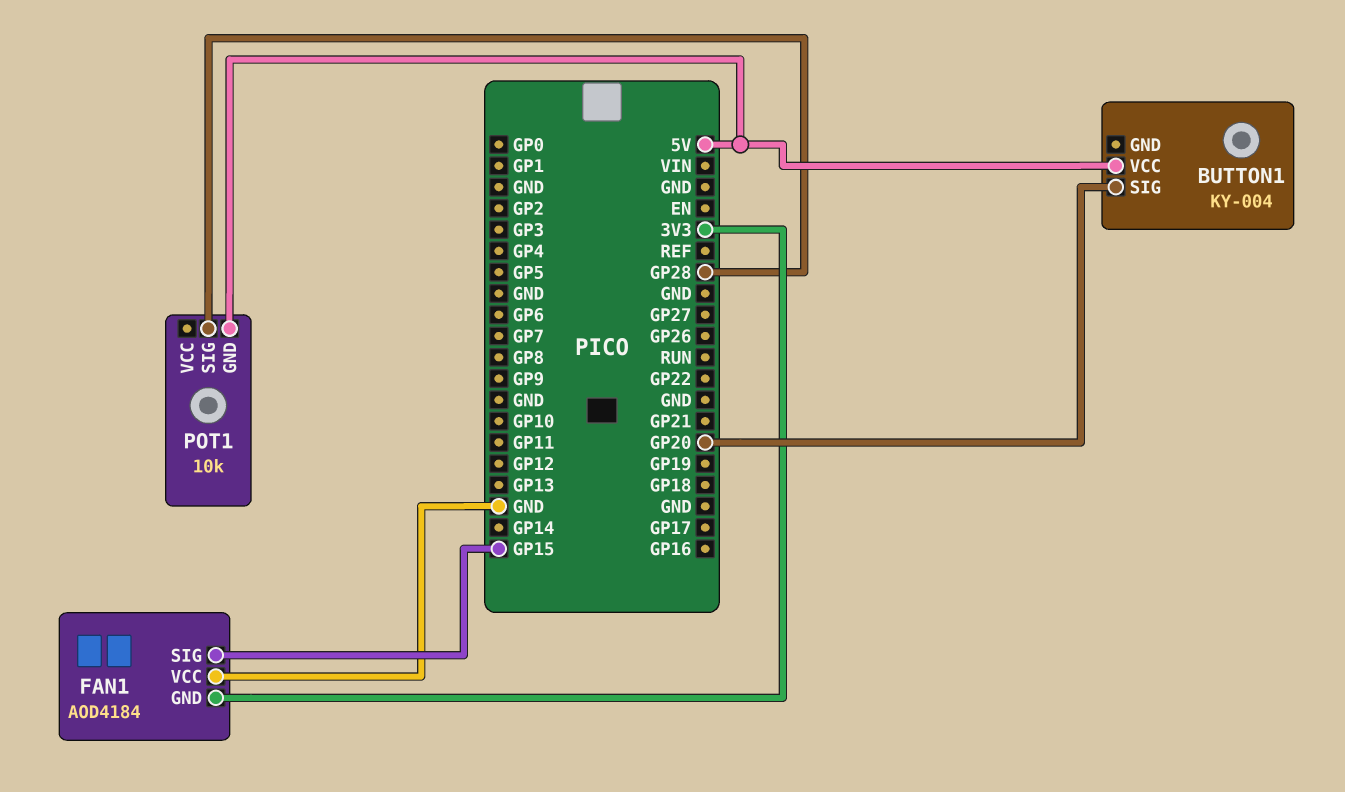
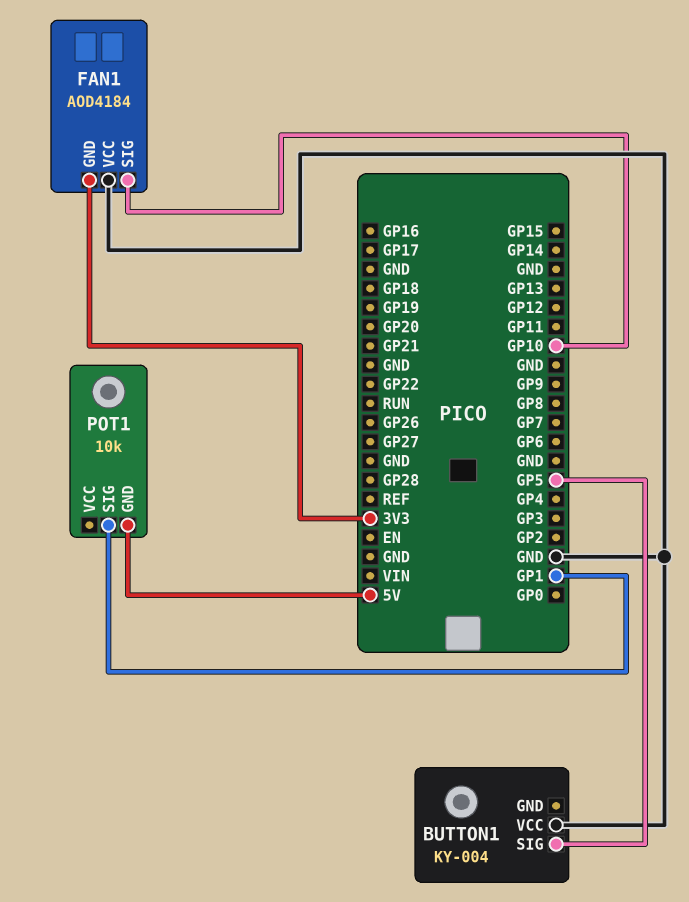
BUTTON1 pin SIG: GP20 -> GP5
BUTTON1 pin VCC: 5V -> GND
FAN1 pin SIG: GP15 -> GP10
POT1 pin SIG: GP28 -> GP1

